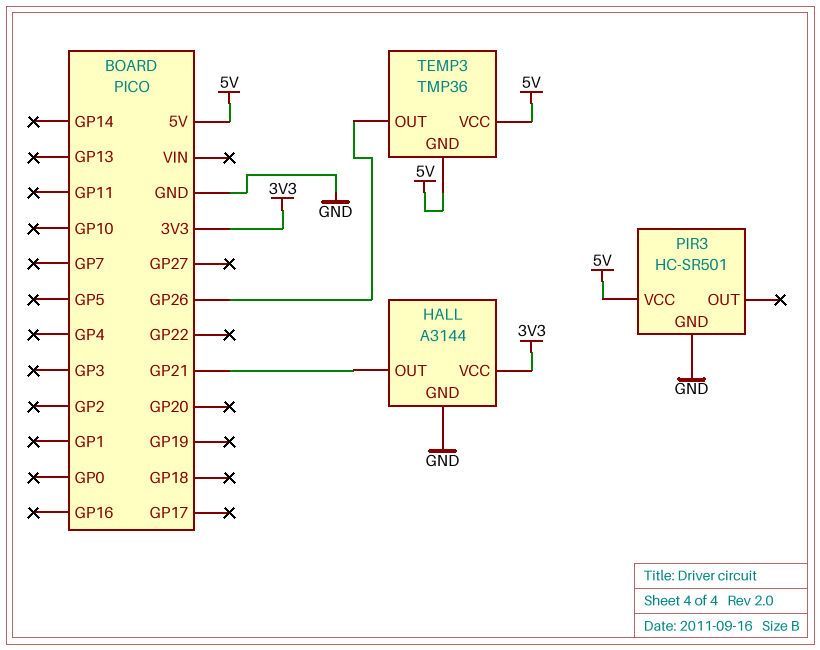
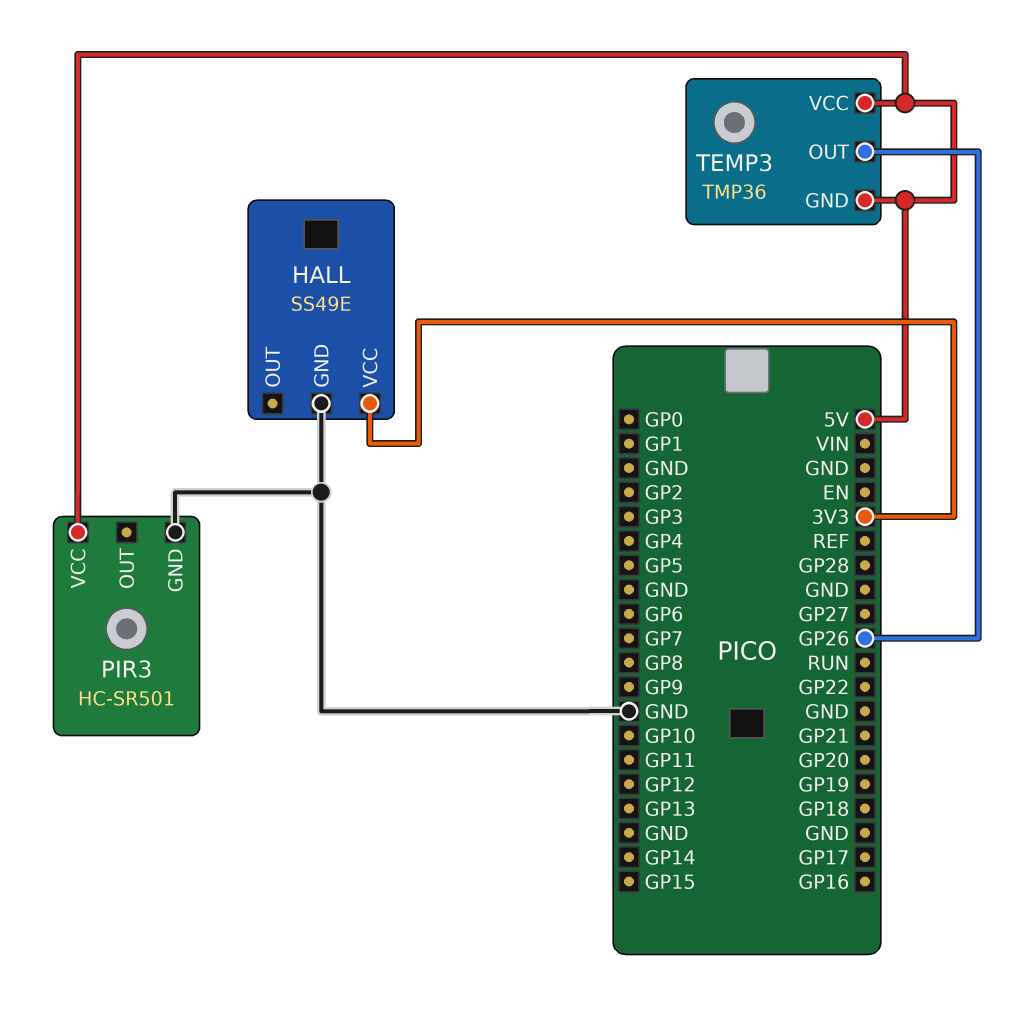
HALL: A3144 -> SS49E
HALL pin OUT: GP21 -> none

